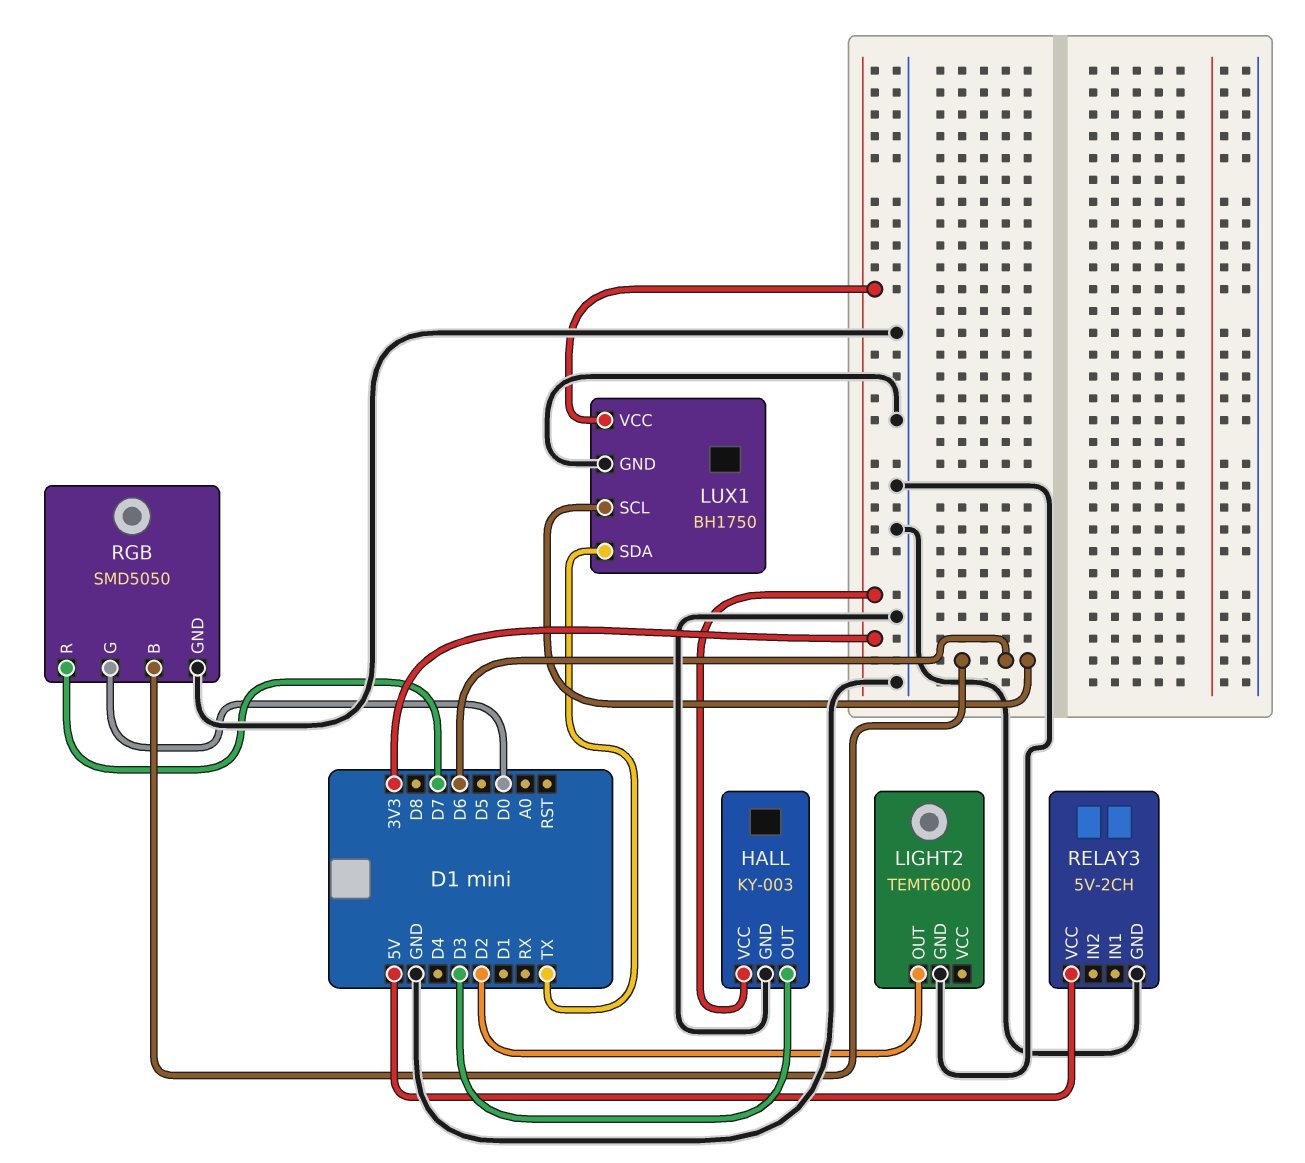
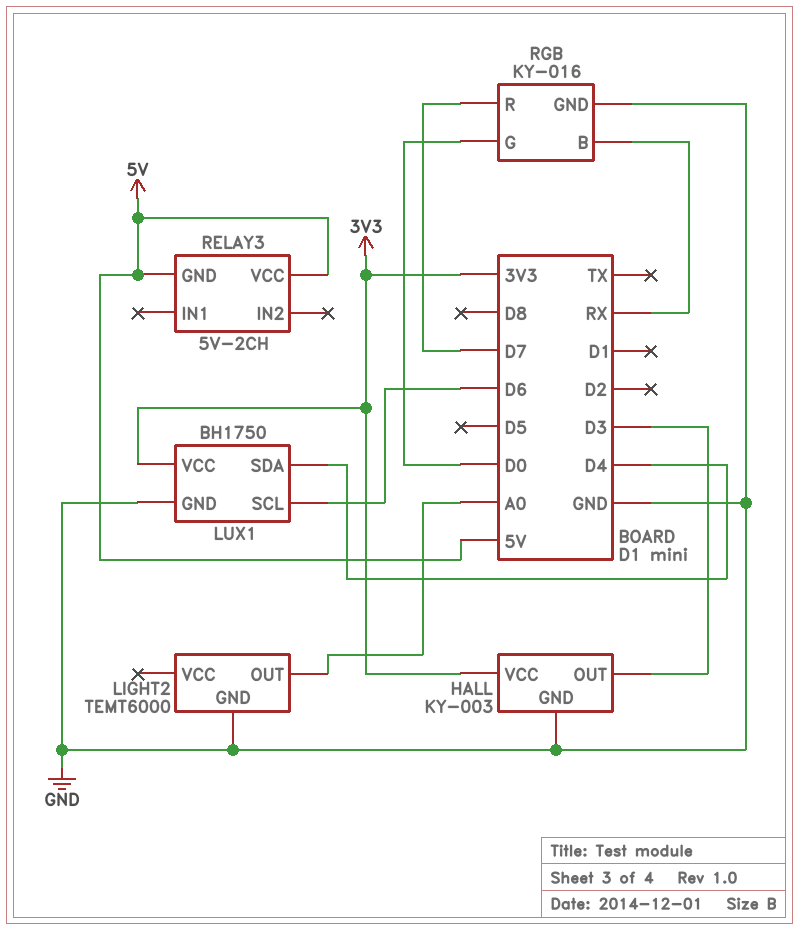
LIGHT2 pin OUT: D2 -> A0
LUX1 pin SDA: TX -> D4
RELAY3 pin GND: GND -> 5V
RGB: SMD5050 -> KY-016
RGB pin B: D6 -> RX

